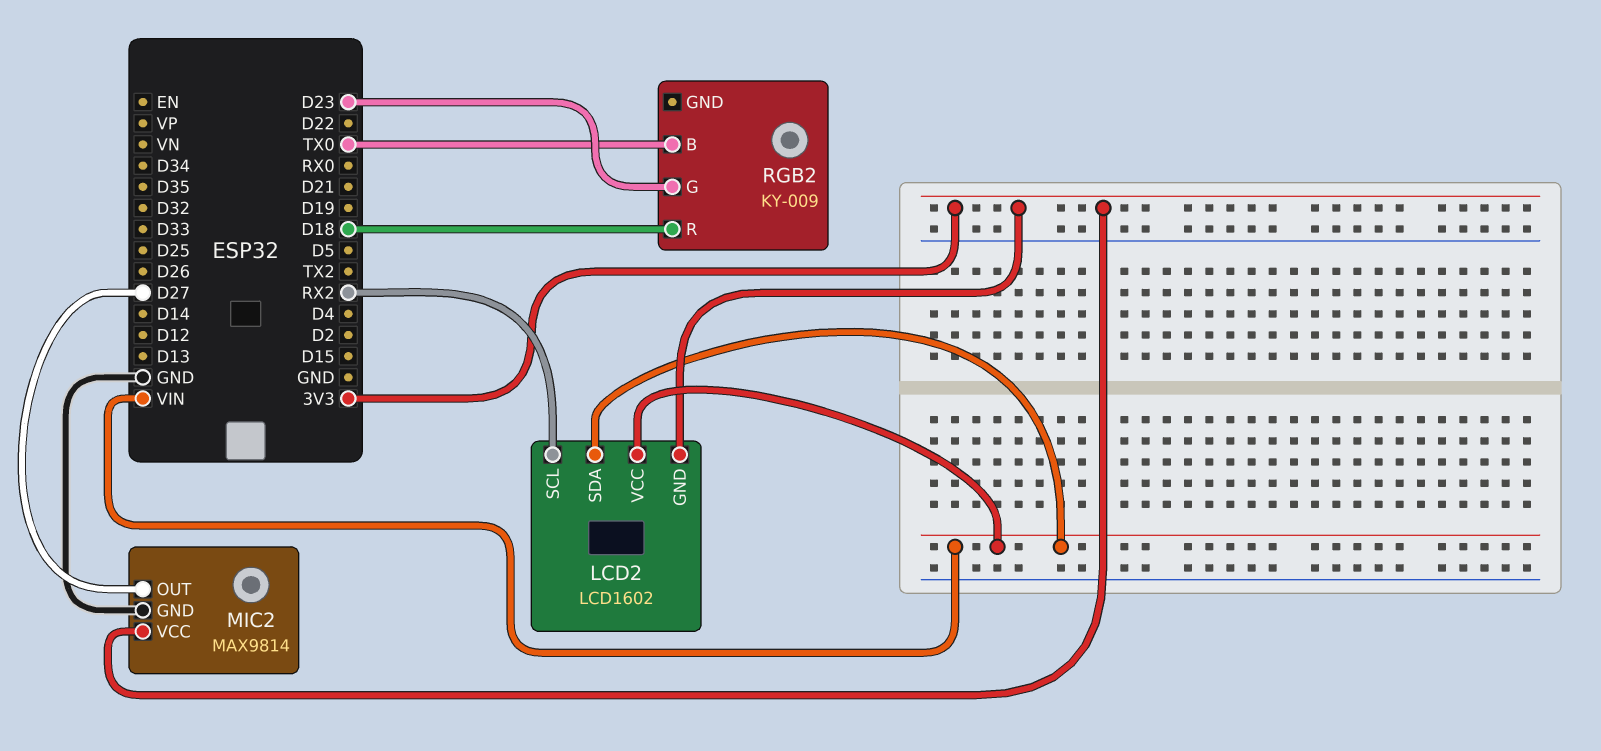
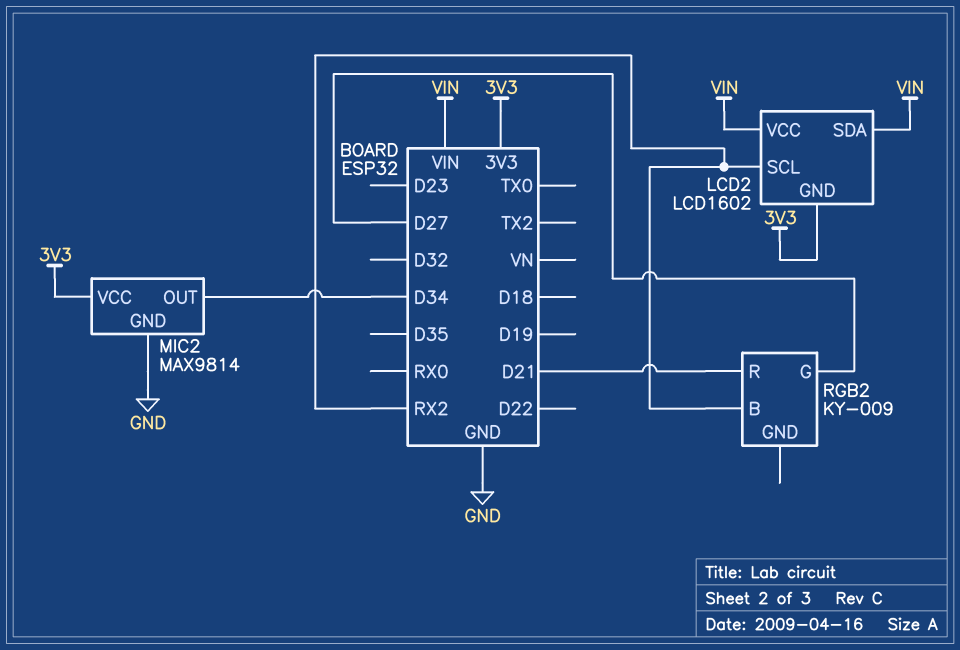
MIC2 pin OUT: D27 -> D34
RGB2 pin B: TX0 -> RX2
RGB2 pin G: D23 -> D27
RGB2 pin R: D18 -> D21

